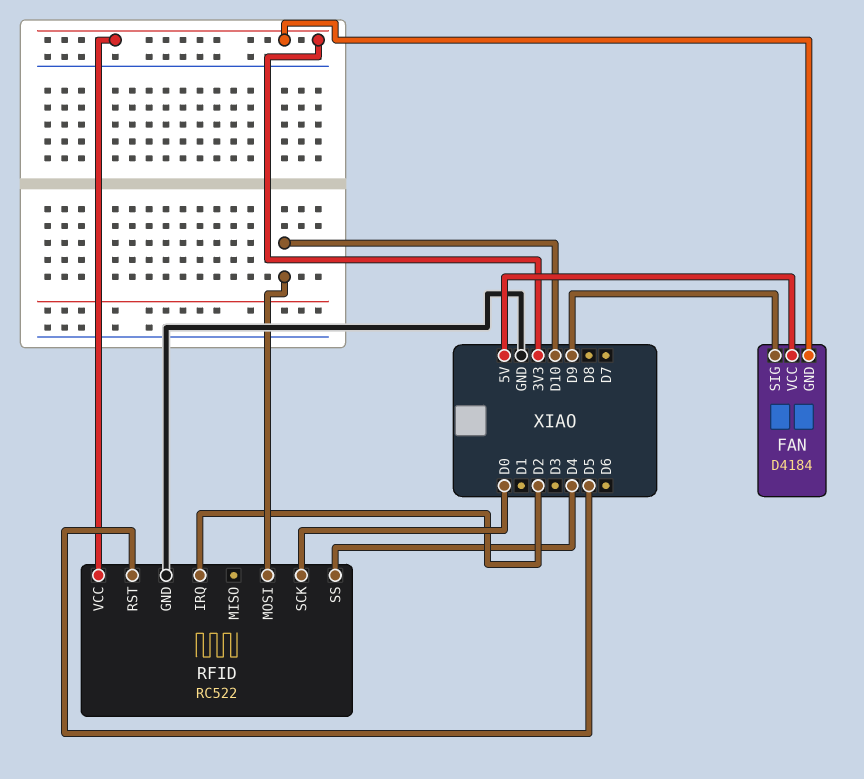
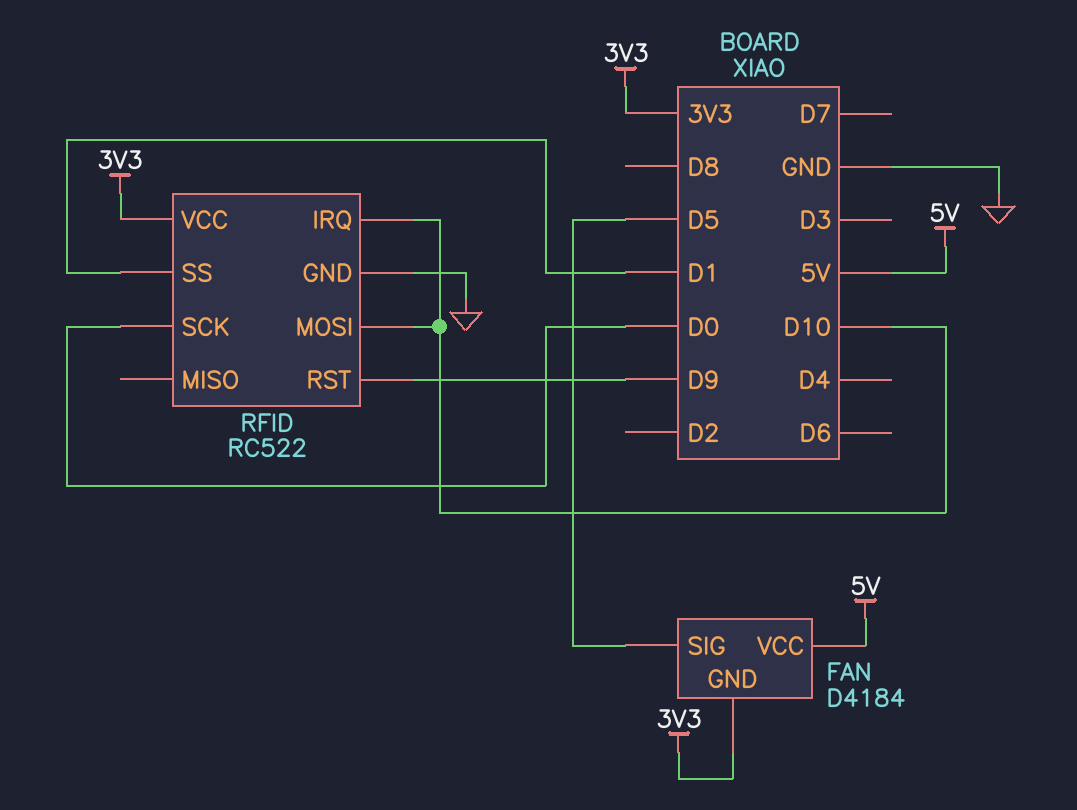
FAN pin SIG: D9 -> D5
RFID pin IRQ: D2 -> D10
RFID pin RST: D5 -> D9
RFID pin SS: D4 -> D1

